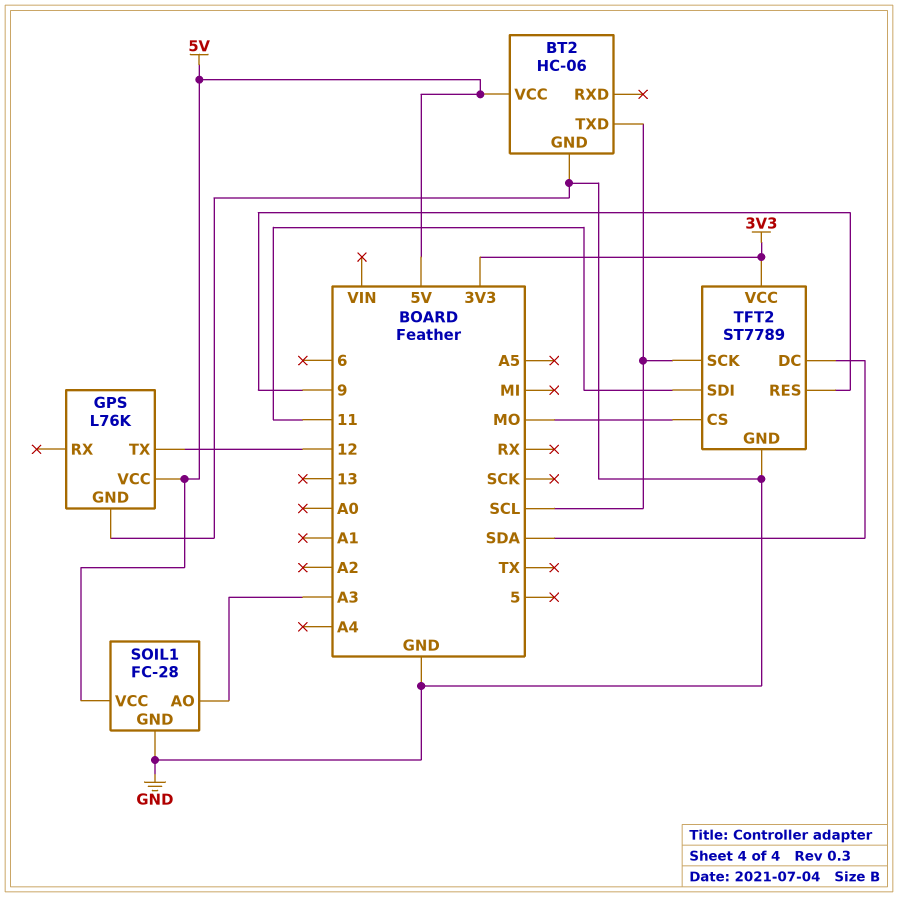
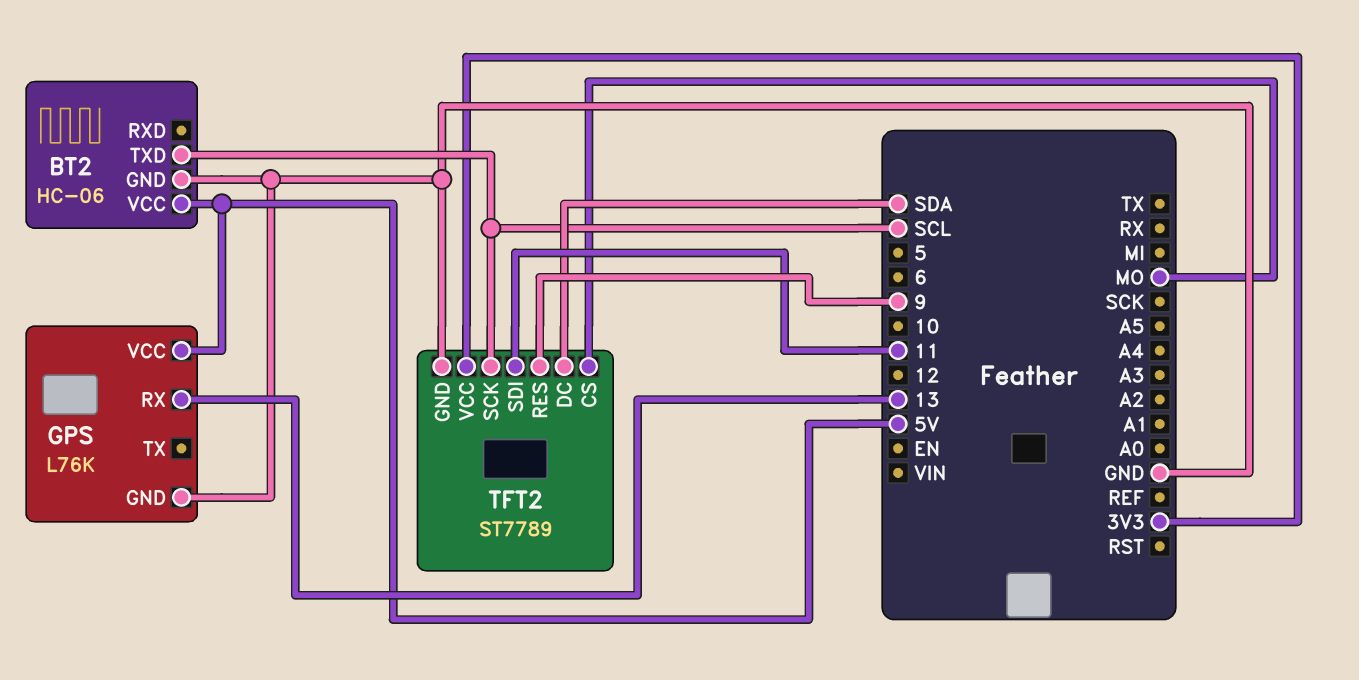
GPS pin RX: none -> 13
GPS pin TX: 12 -> none
SOIL1: FC-28 -> none
SOIL1 pin AO: A3 -> none
SOIL1 pin GND: GND -> none
SOIL1 pin VCC: 5V -> none

